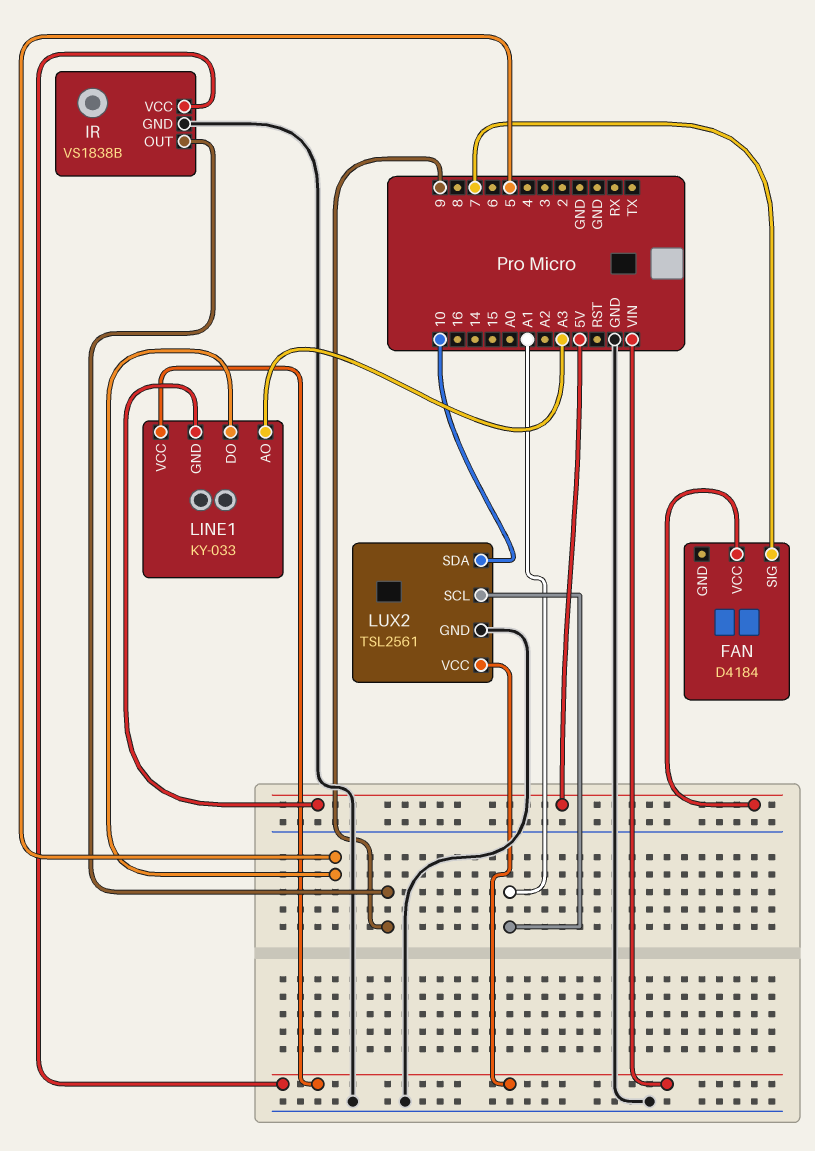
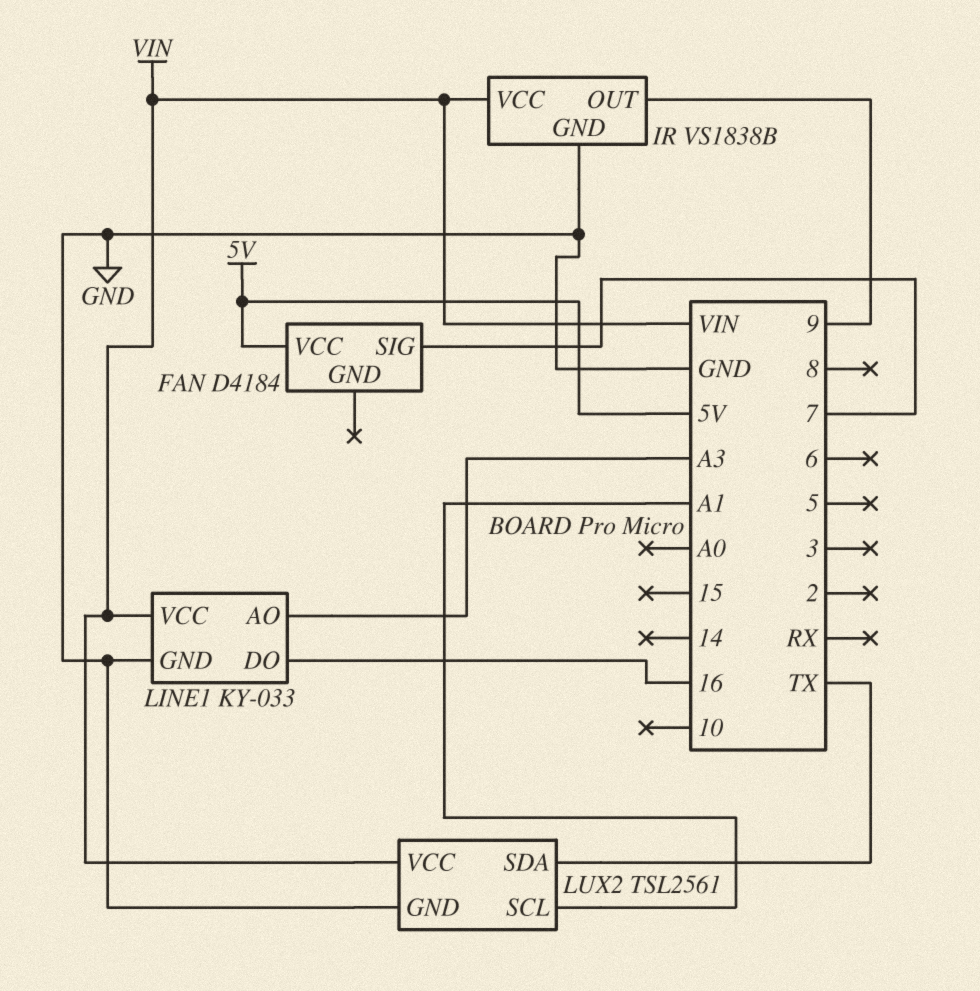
LINE1 pin DO: 5 -> 16
LINE1 pin GND: 5V -> GND
LUX2 pin SDA: 10 -> TX

